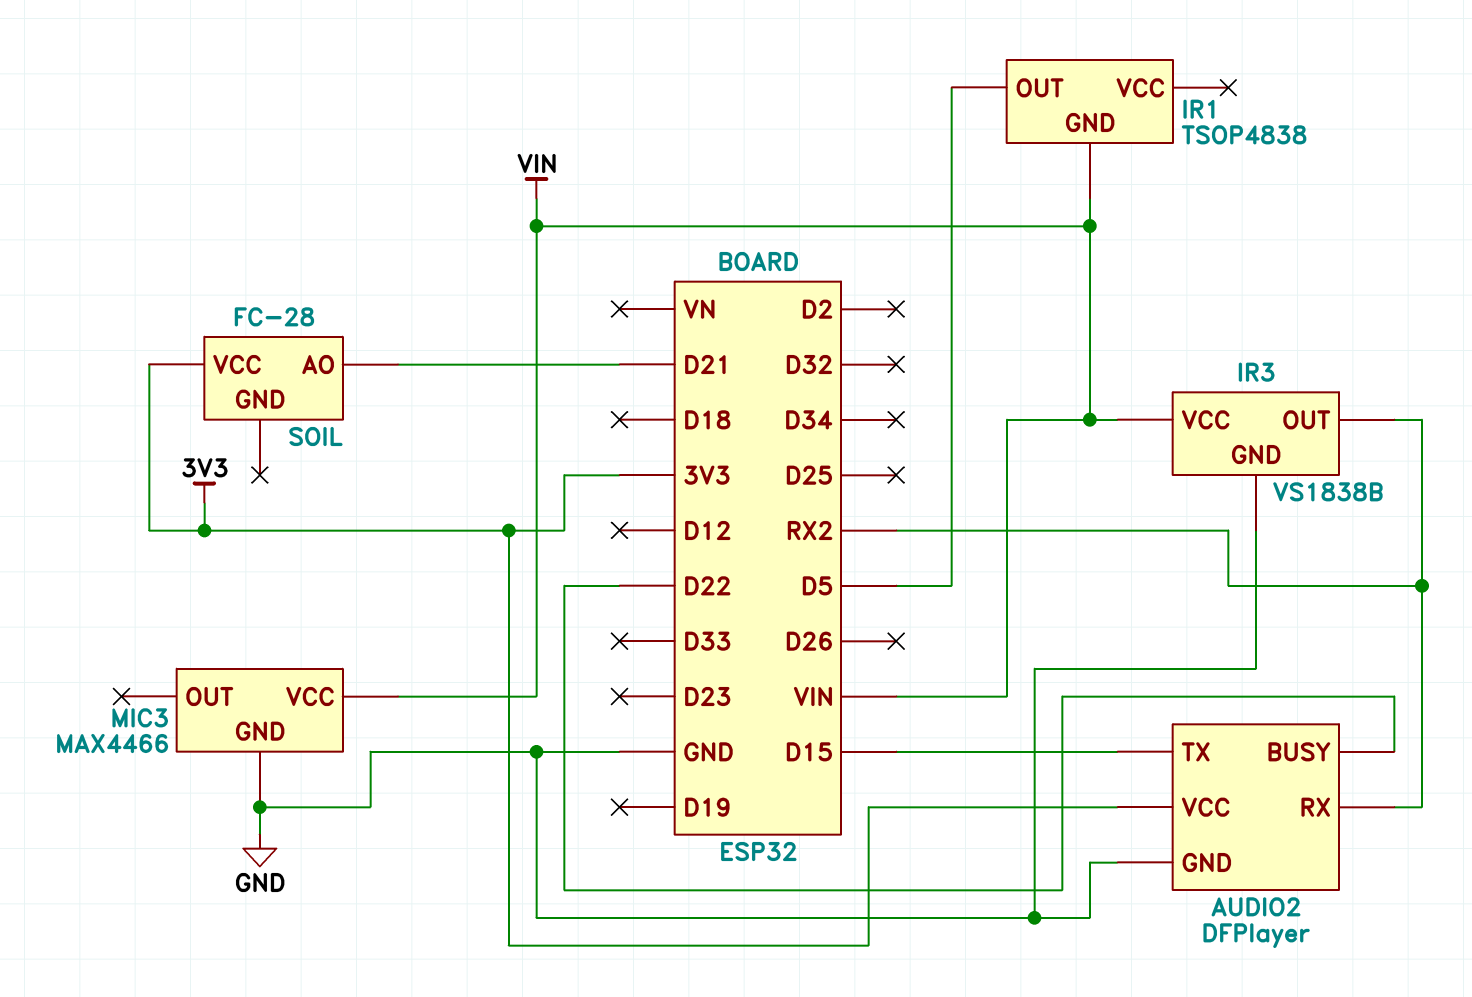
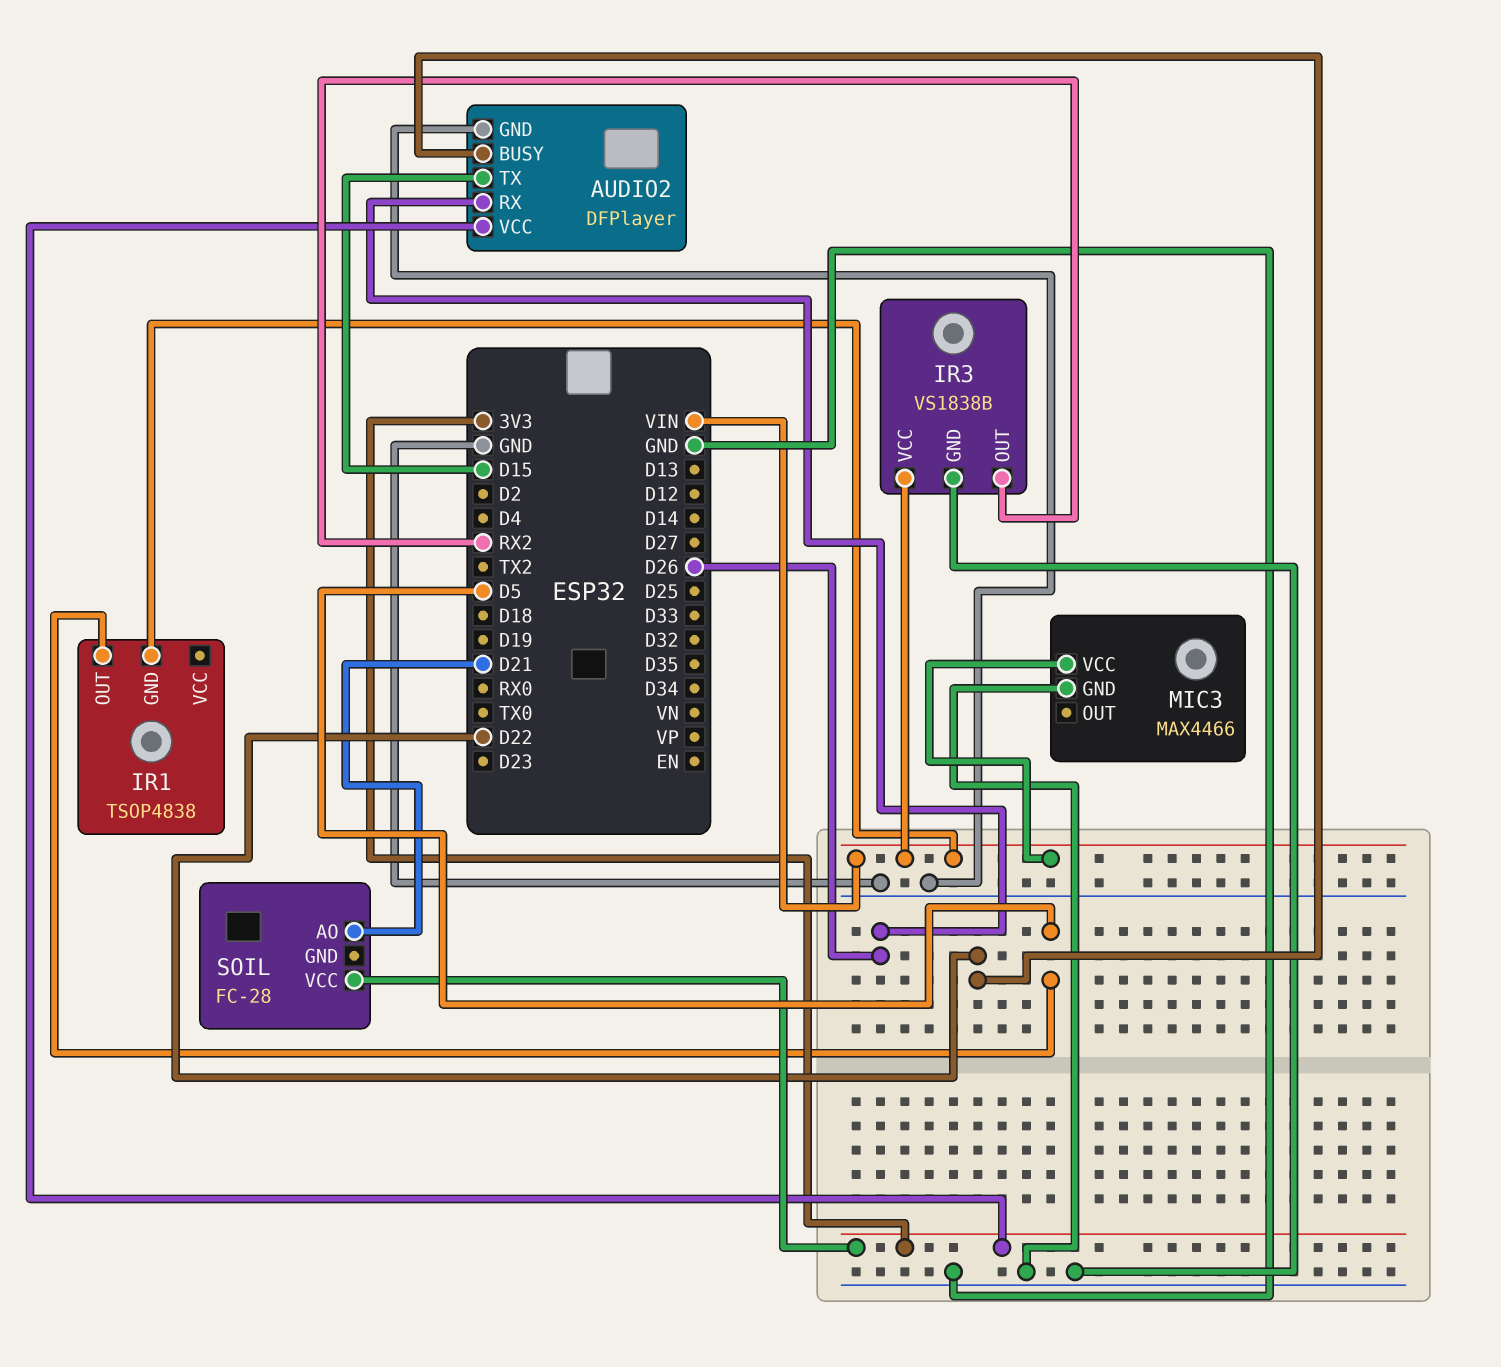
AUDIO2 pin RX: RX2 -> D26

